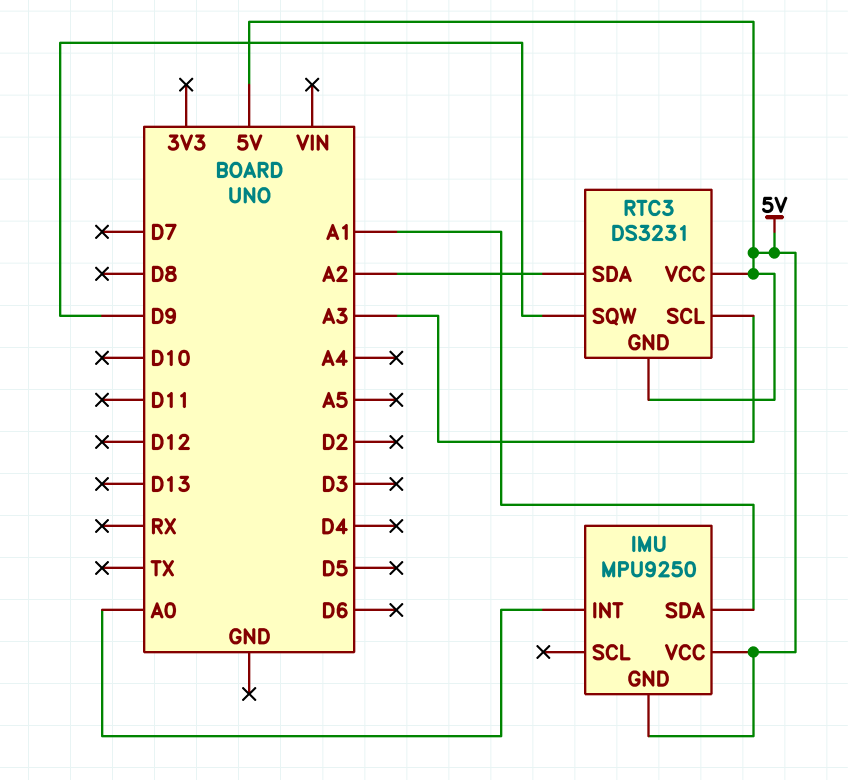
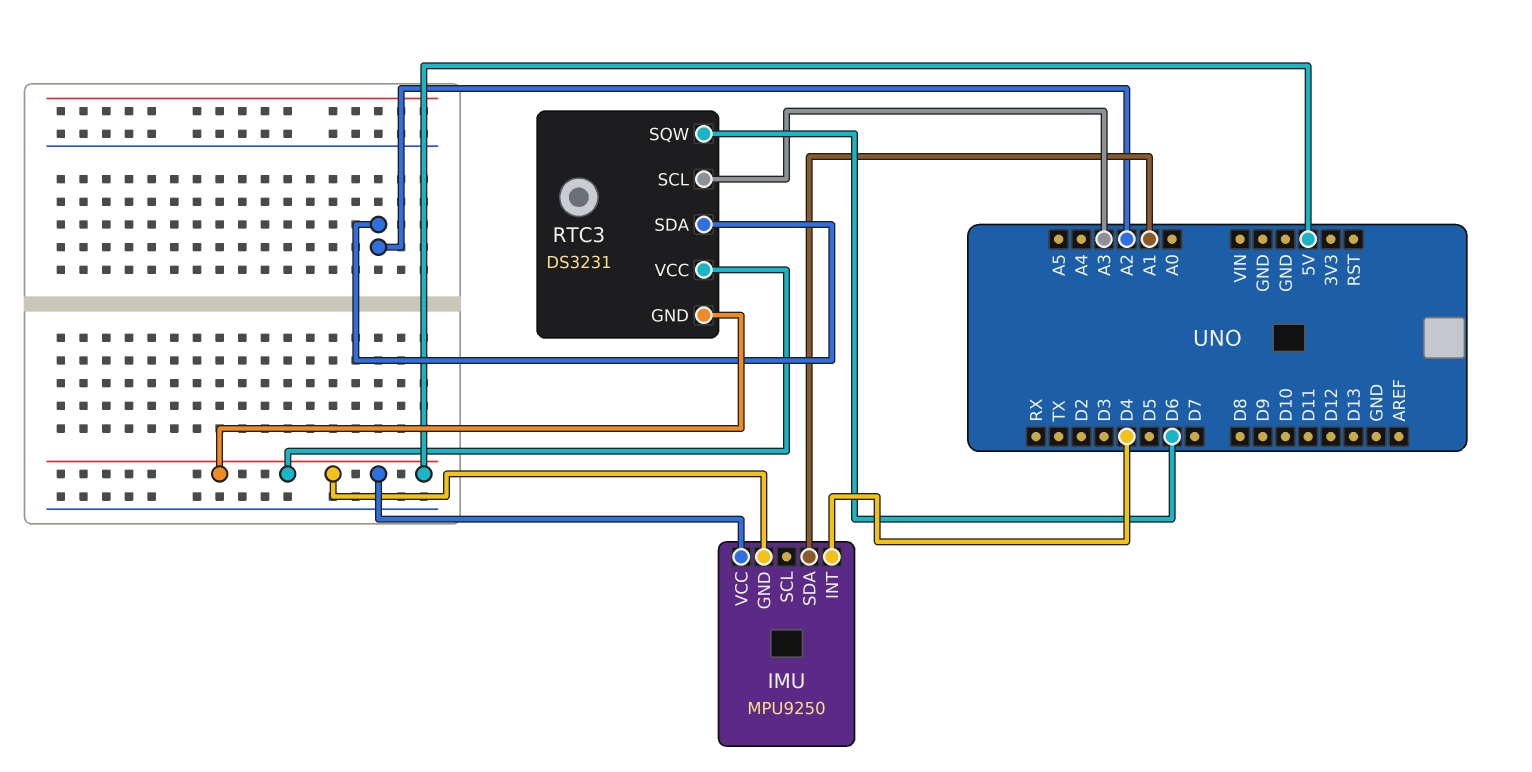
IMU pin INT: A0 -> D4
RTC3 pin SQW: D9 -> D6

